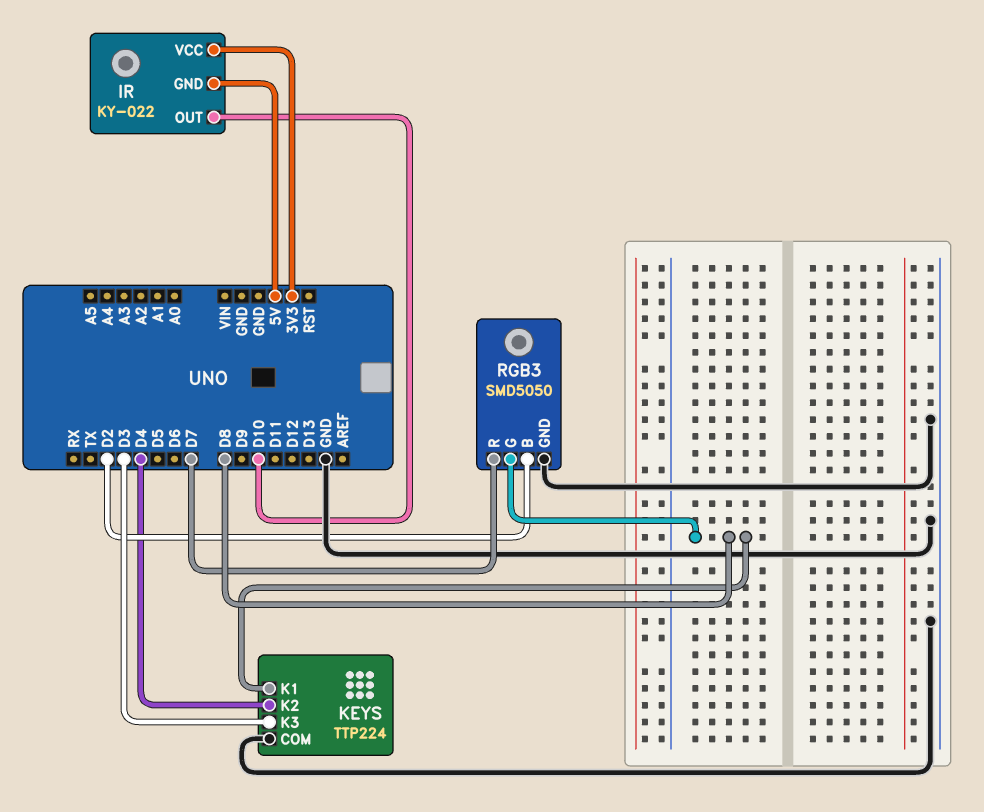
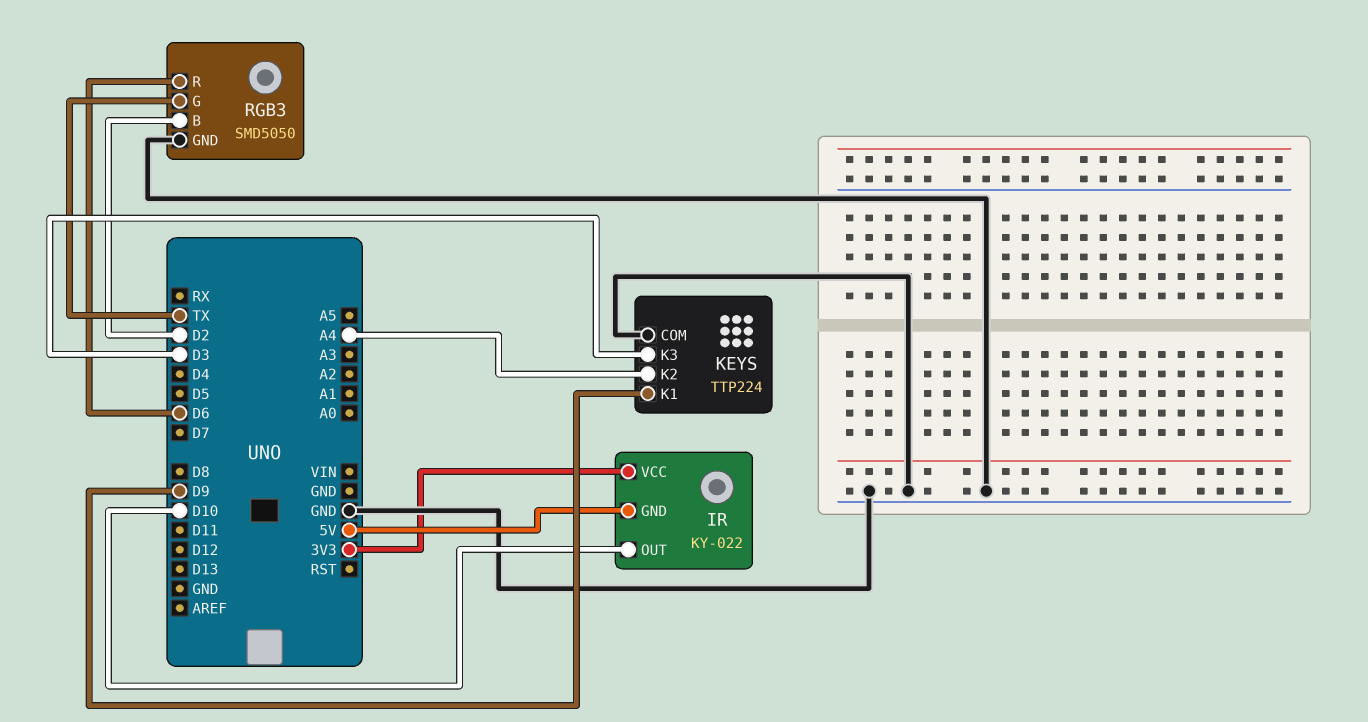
KEYS pin K1: D8 -> D9
KEYS pin K2: D4 -> A4
RGB3 pin G: D8 -> TX
RGB3 pin R: D7 -> D6

